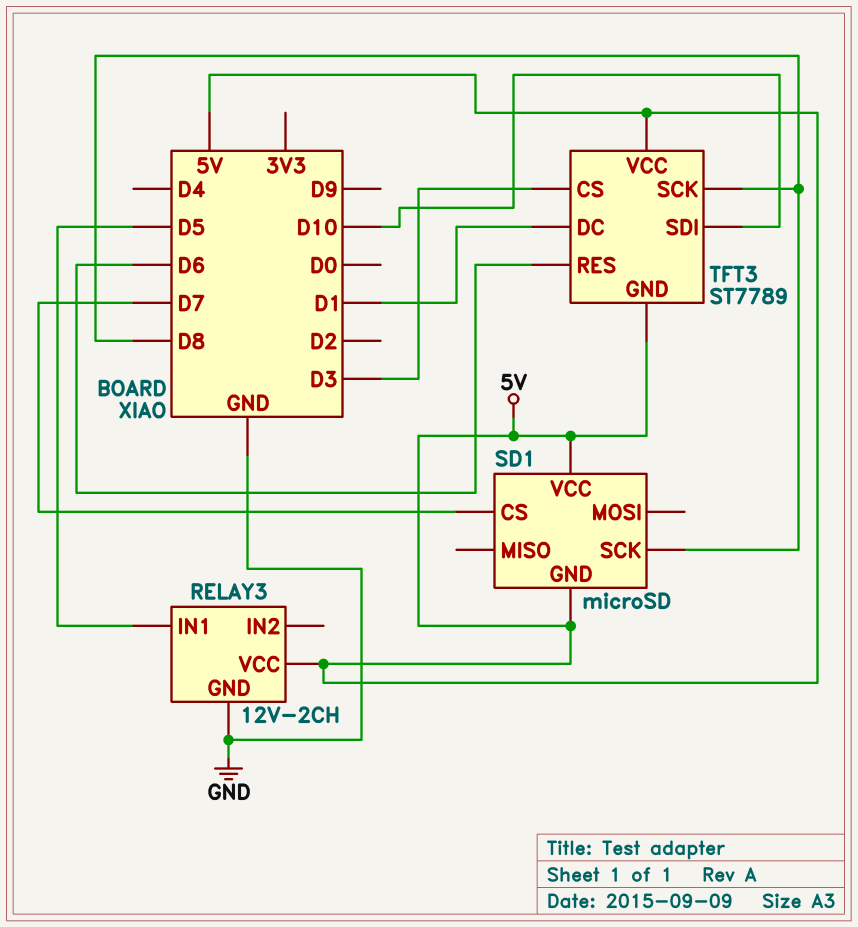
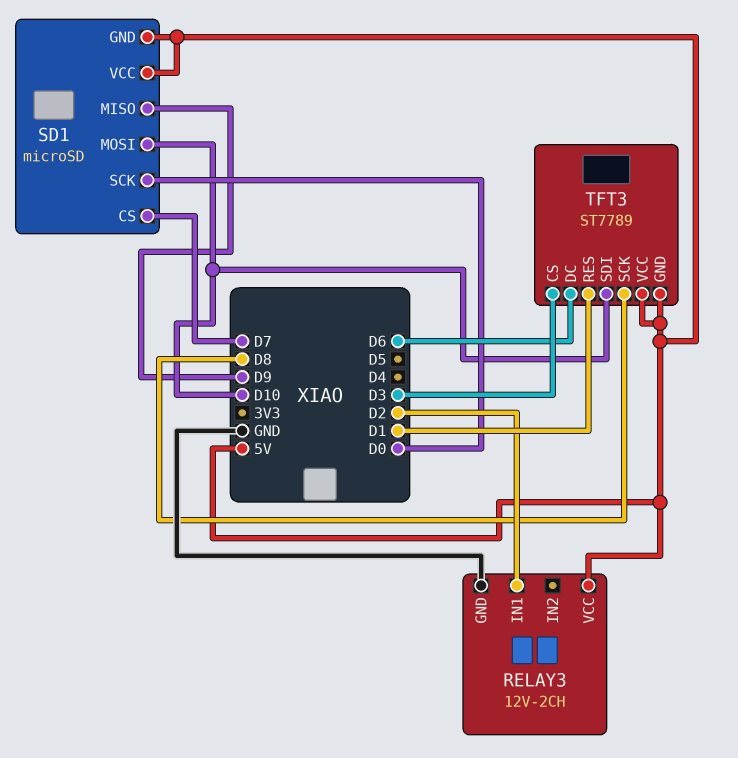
RELAY3 pin IN1: D5 -> D2
SD1 pin MISO: none -> D9
SD1 pin MOSI: none -> D10
SD1 pin SCK: D8 -> D0
TFT3 pin DC: D1 -> D6
TFT3 pin RES: D6 -> D1

